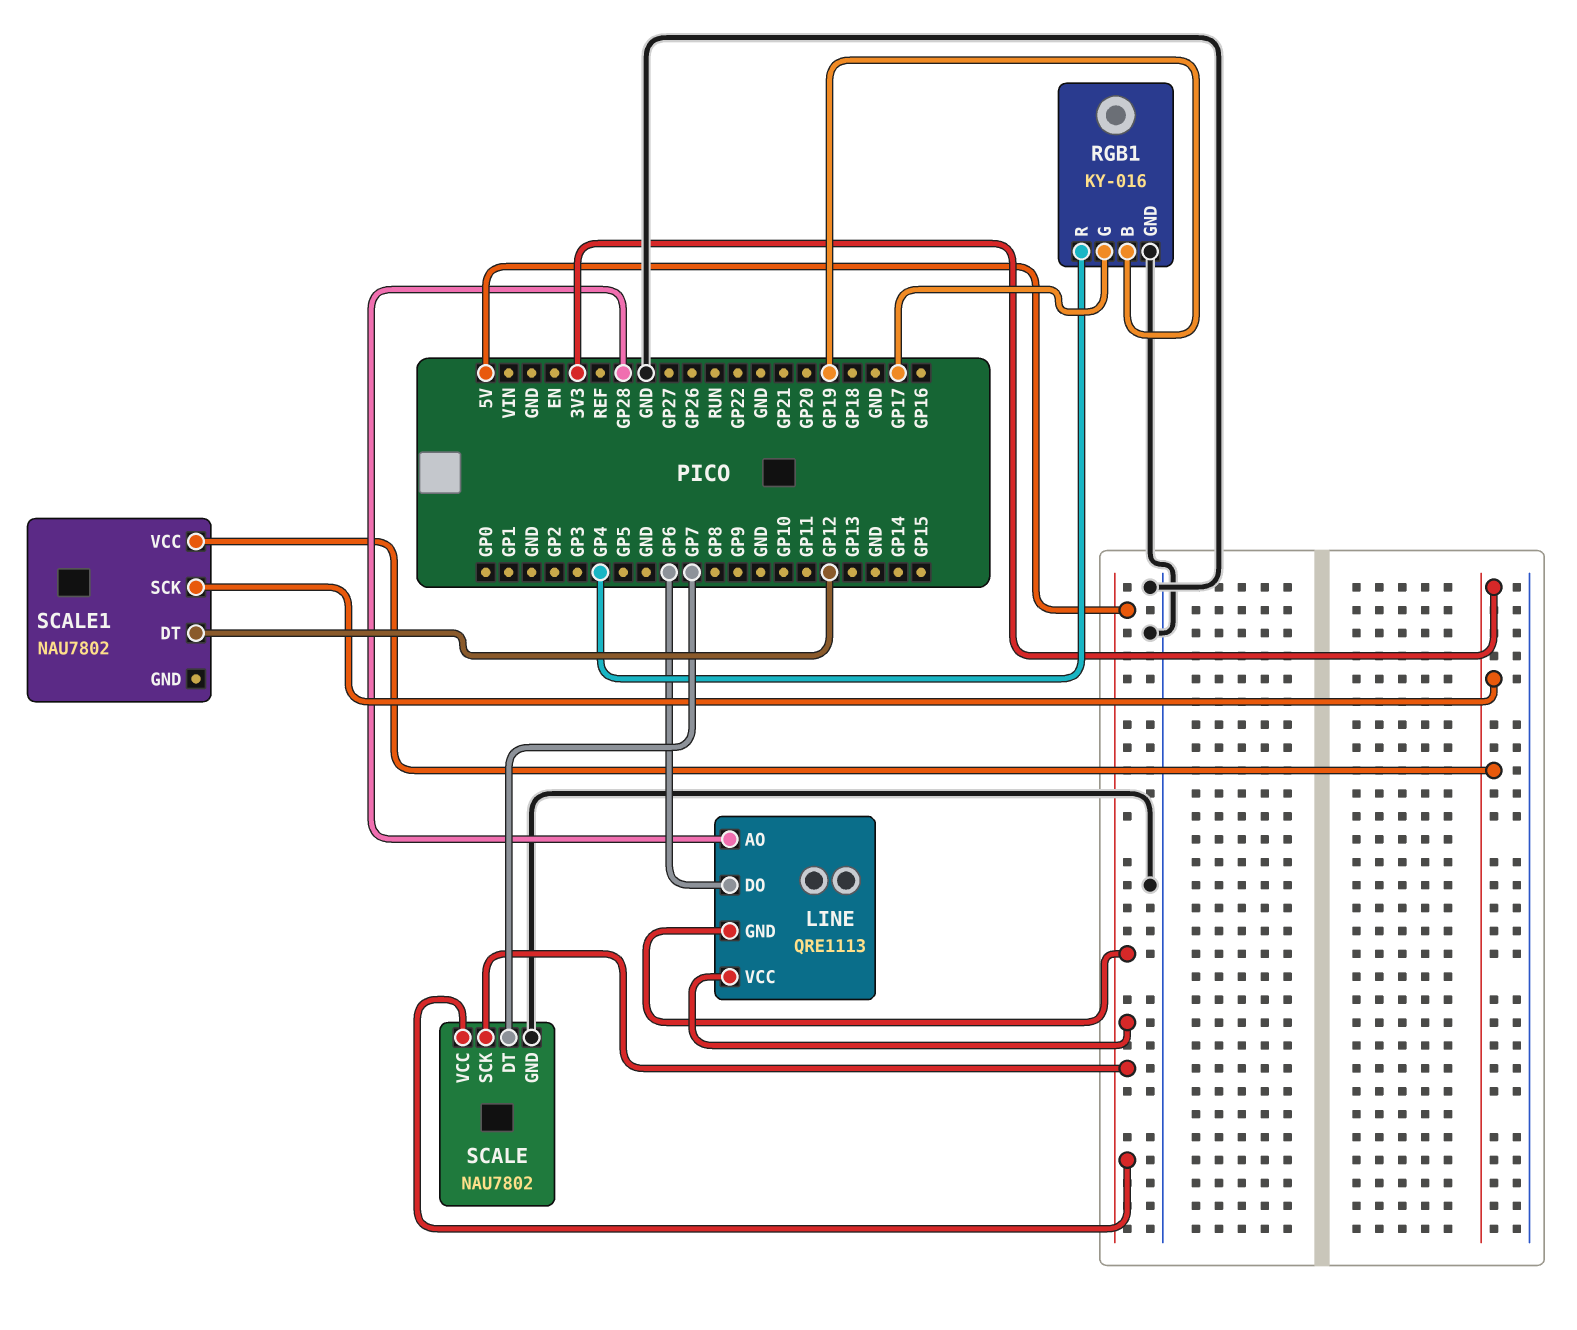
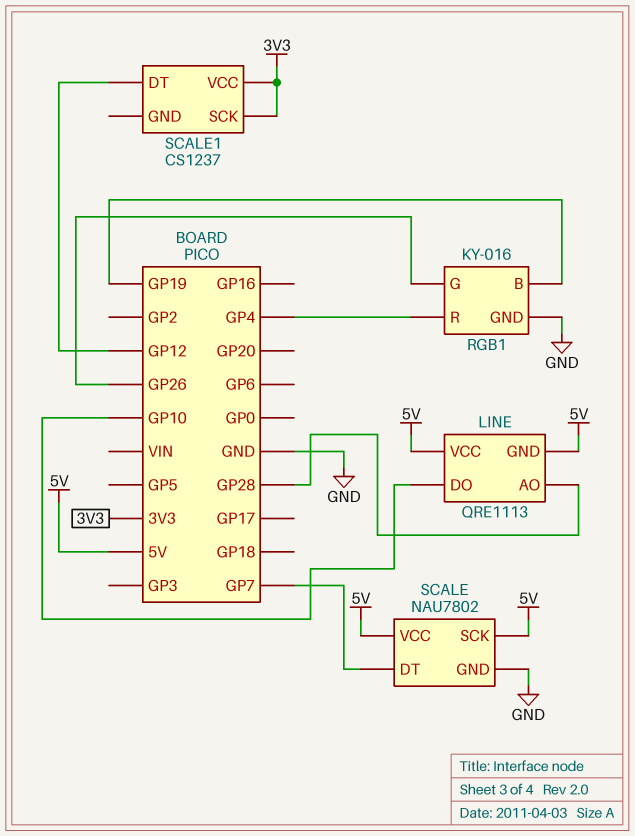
LINE pin DO: GP6 -> GP10
RGB1 pin G: GP17 -> GP26
SCALE1: NAU7802 -> CS1237

